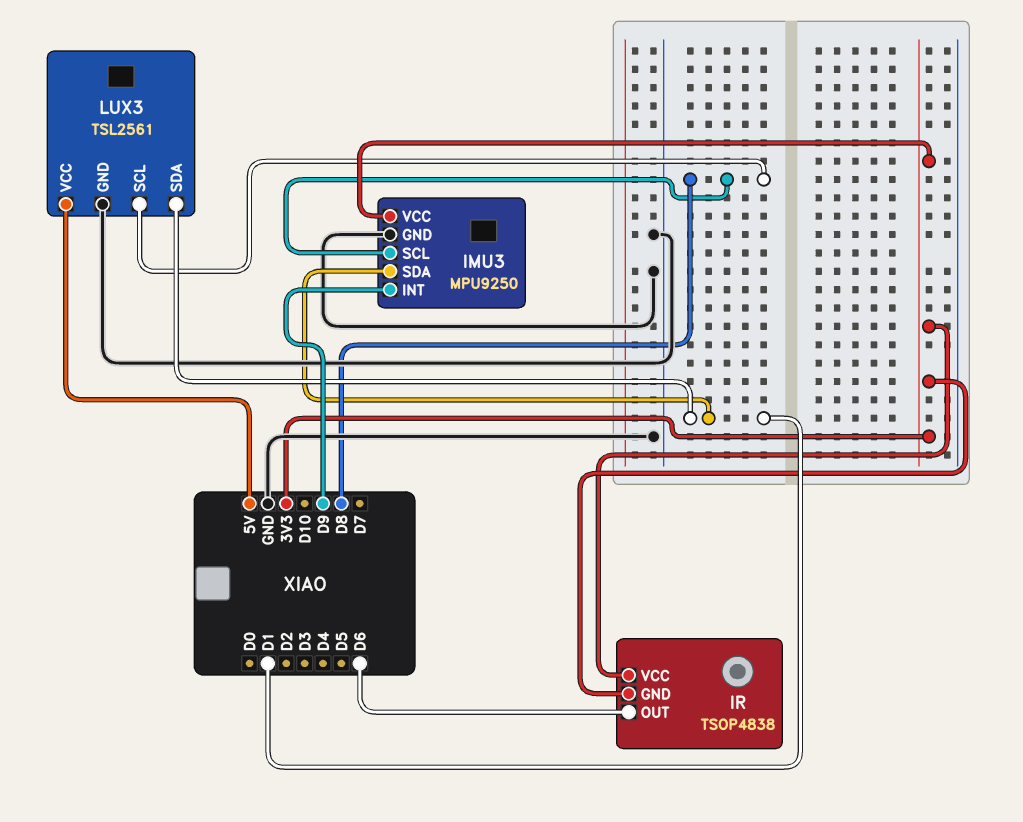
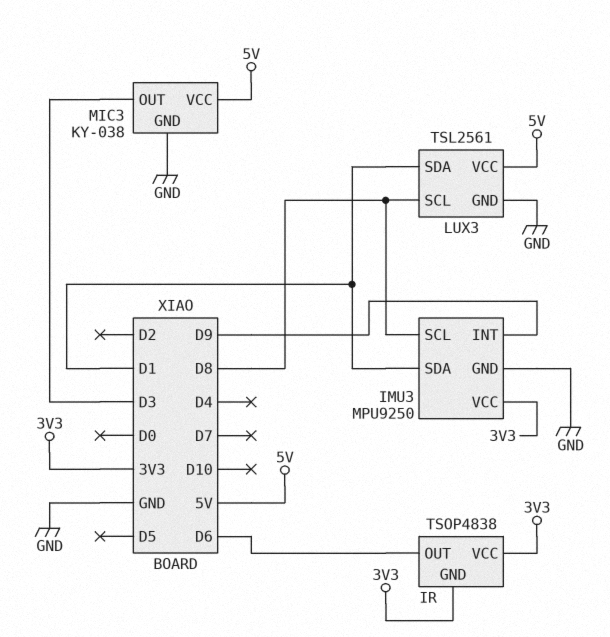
MIC3: none -> KY-038
MIC3 pin GND: none -> GND
MIC3 pin OUT: none -> D3
MIC3 pin VCC: none -> 5V

